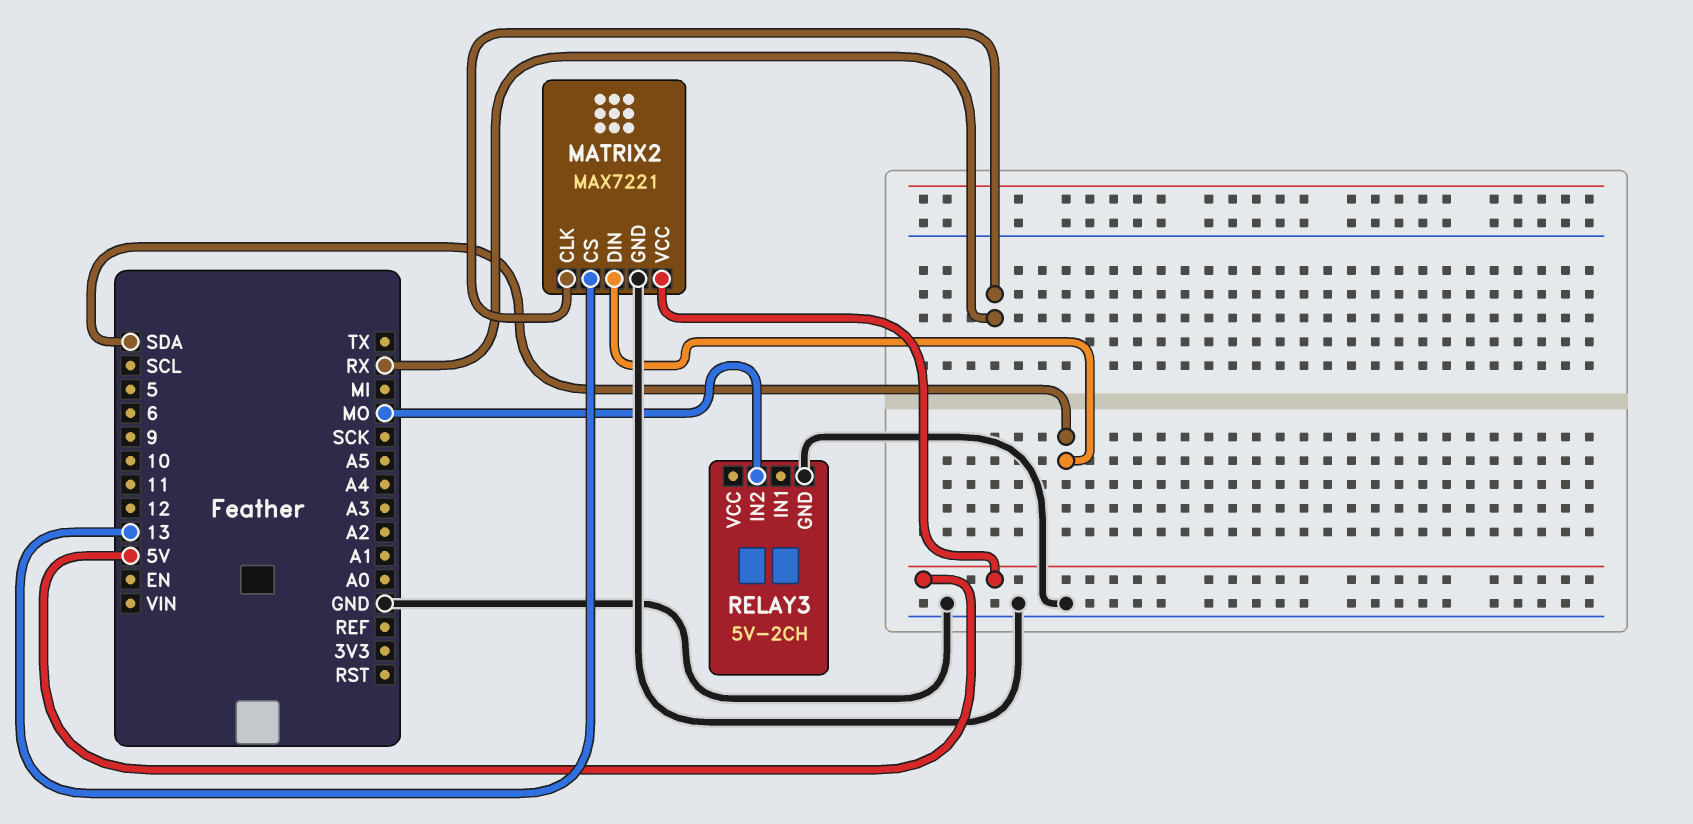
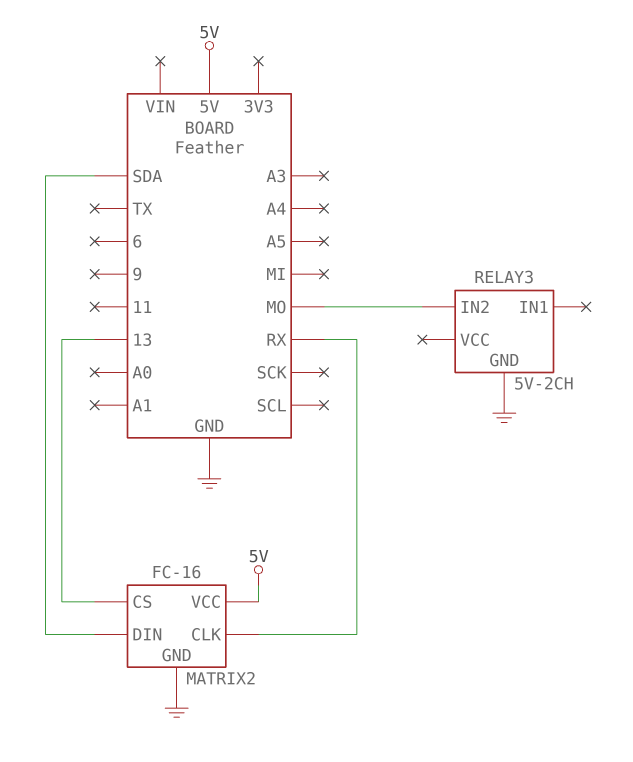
MATRIX2: MAX7221 -> FC-16

